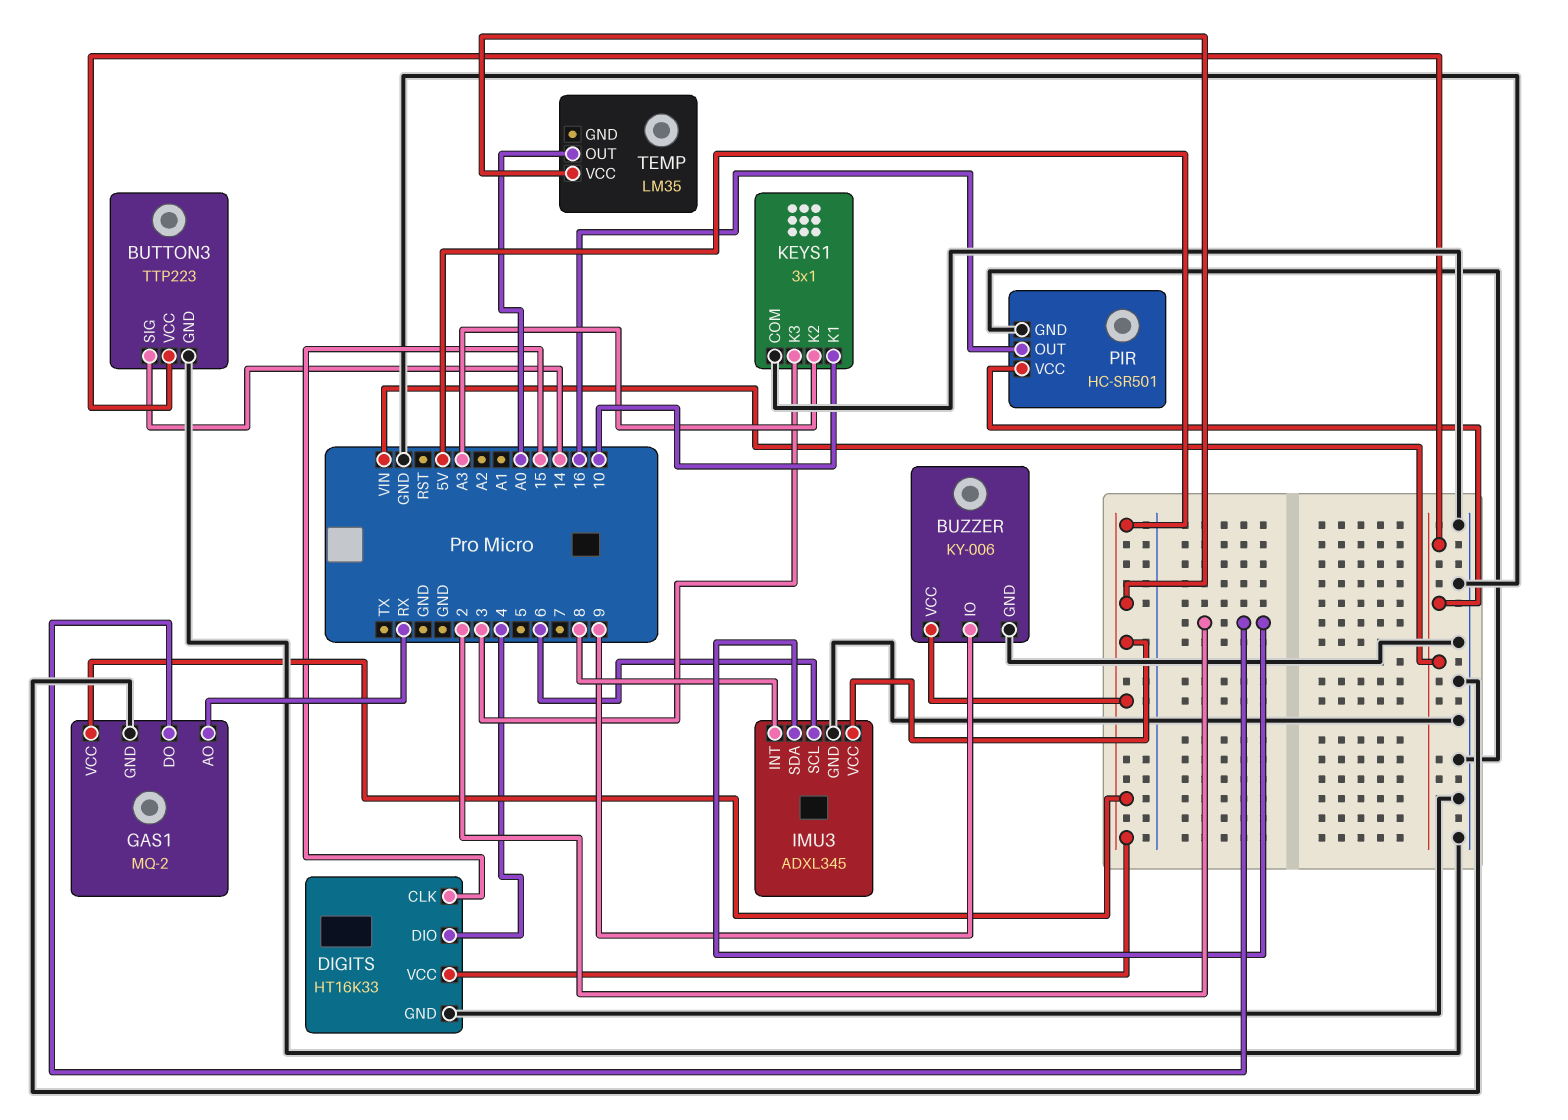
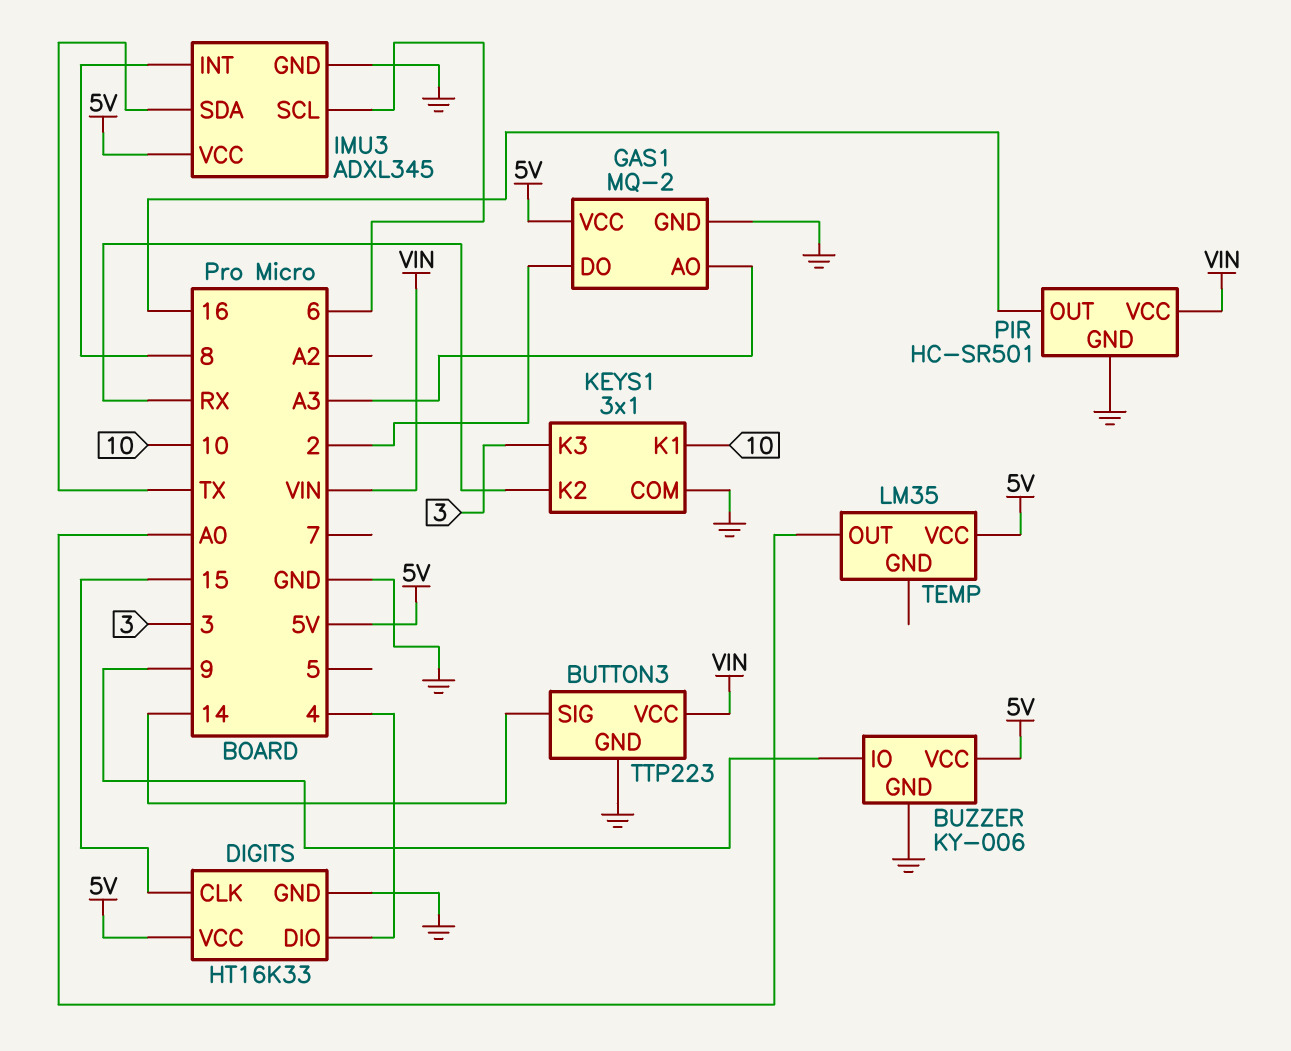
GAS1 pin AO: RX -> A3
IMU3 pin SDA: 2 -> TX
KEYS1 pin K2: A3 -> RX

